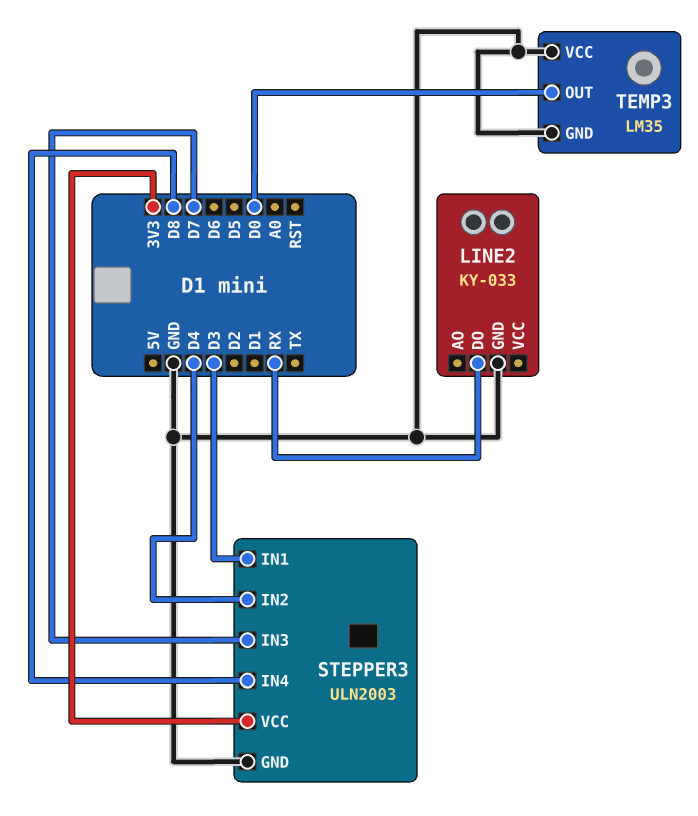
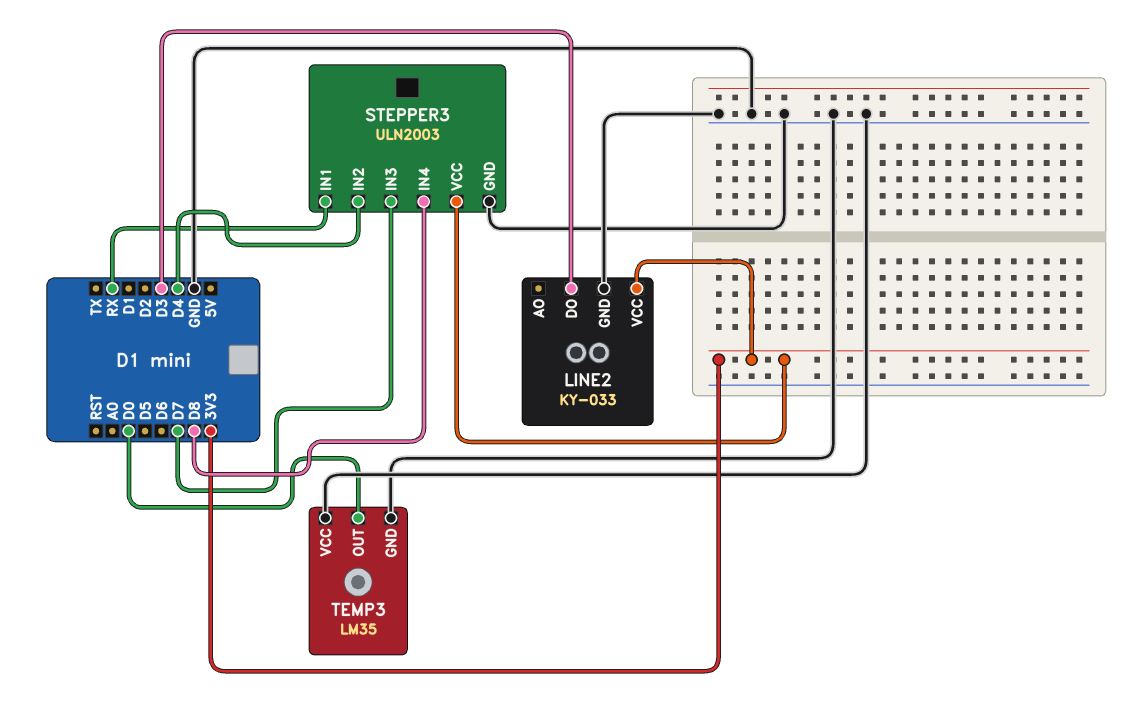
LINE2 pin DO: RX -> D3
LINE2 pin VCC: none -> 3V3
STEPPER3 pin IN1: D3 -> RX

